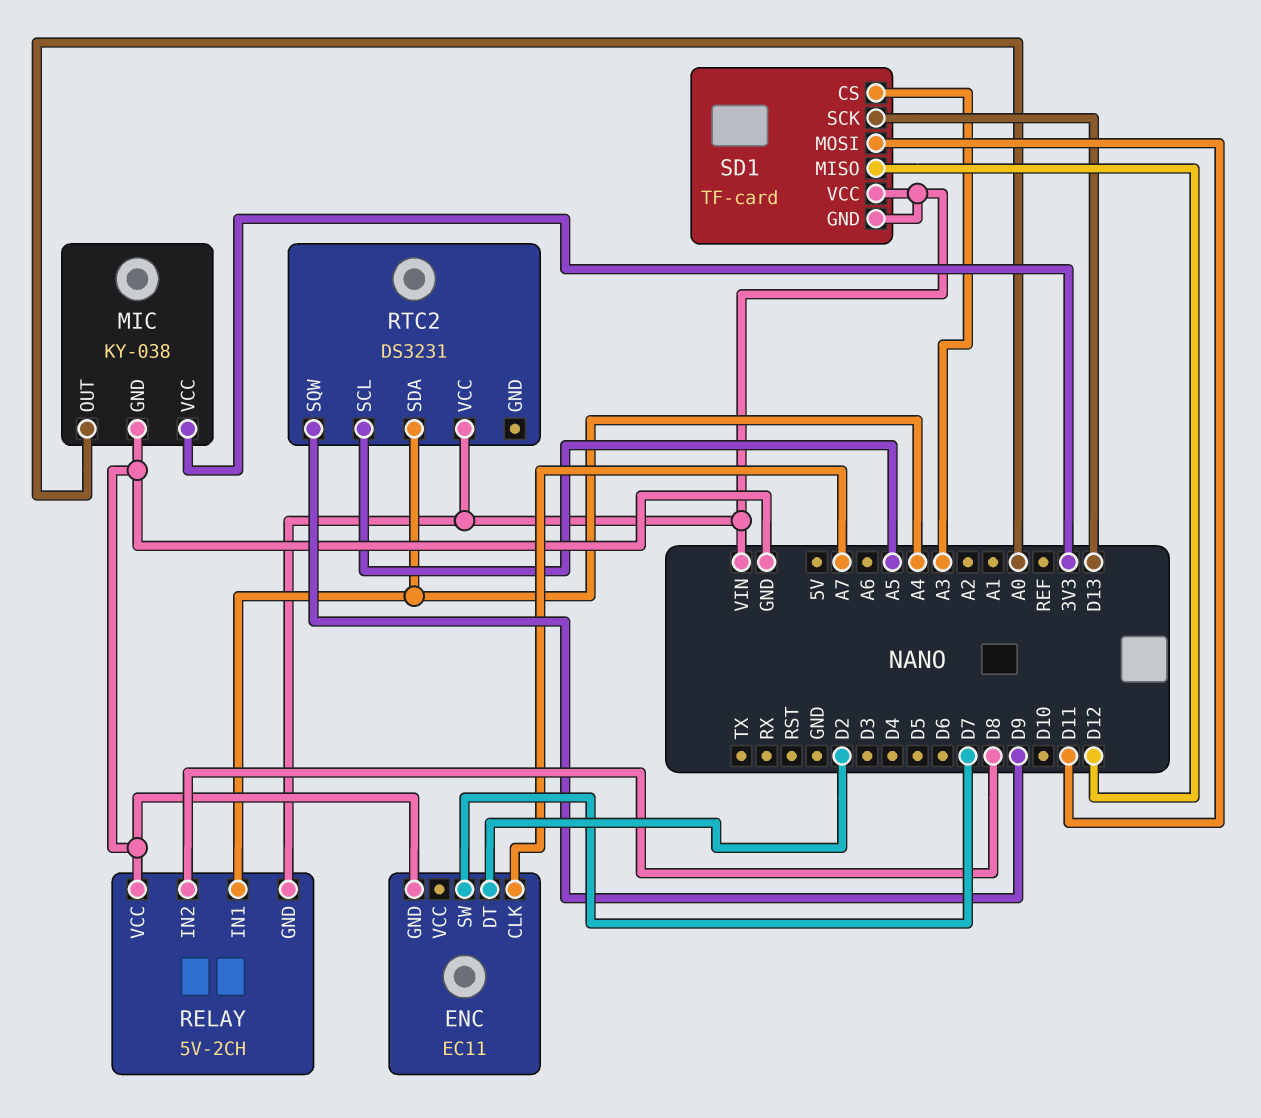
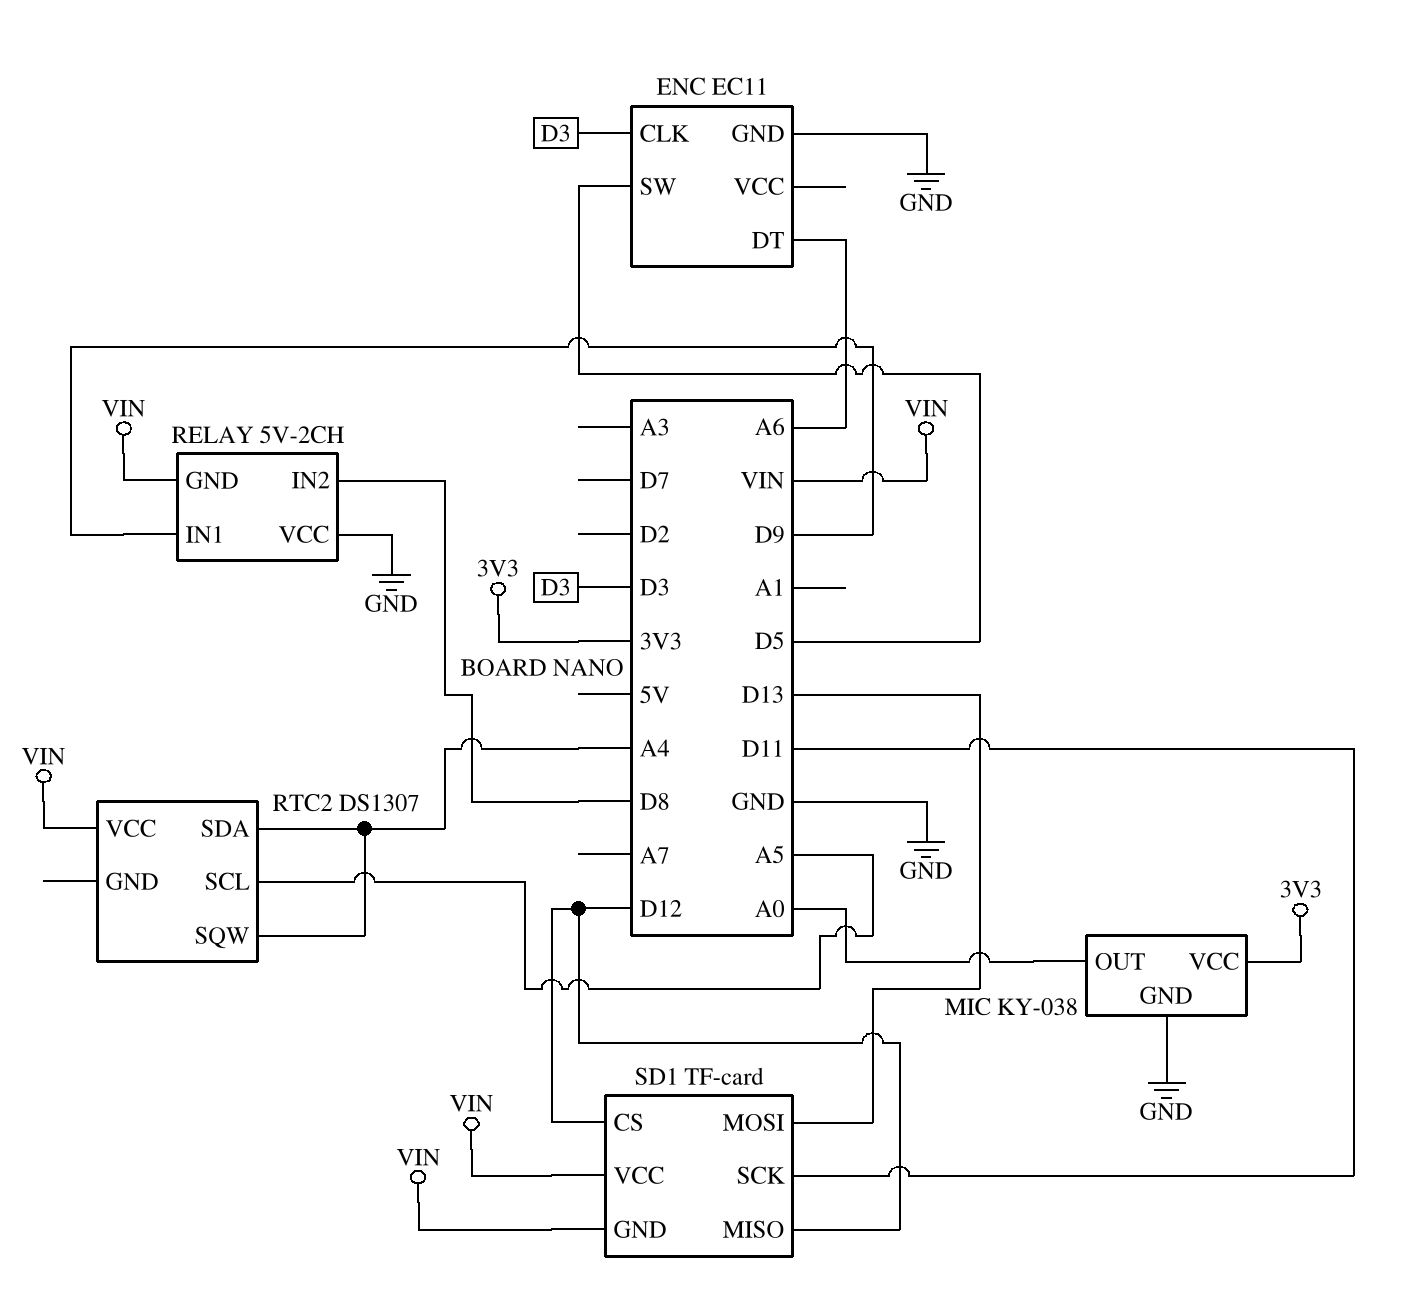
ENC pin CLK: A7 -> D3
ENC pin DT: D2 -> A6
ENC pin SW: D7 -> D5
RELAY pin IN1: A4 -> D9
RTC2: DS3231 -> DS1307
RTC2 pin SQW: D9 -> A4
SD1 pin CS: A3 -> D12
SD1 pin MOSI: D11 -> D13
SD1 pin SCK: D13 -> D11

